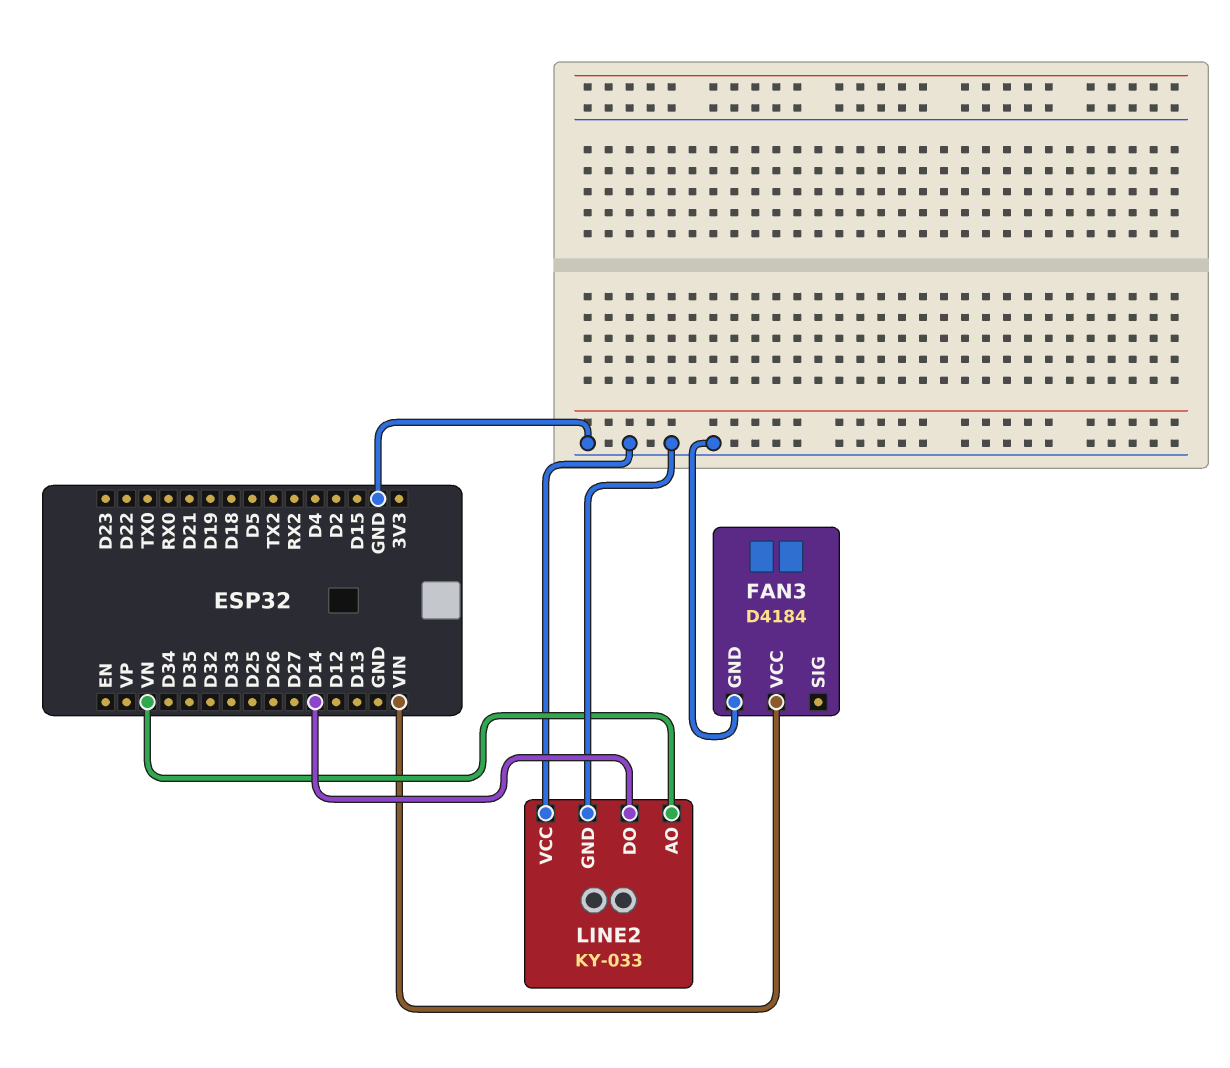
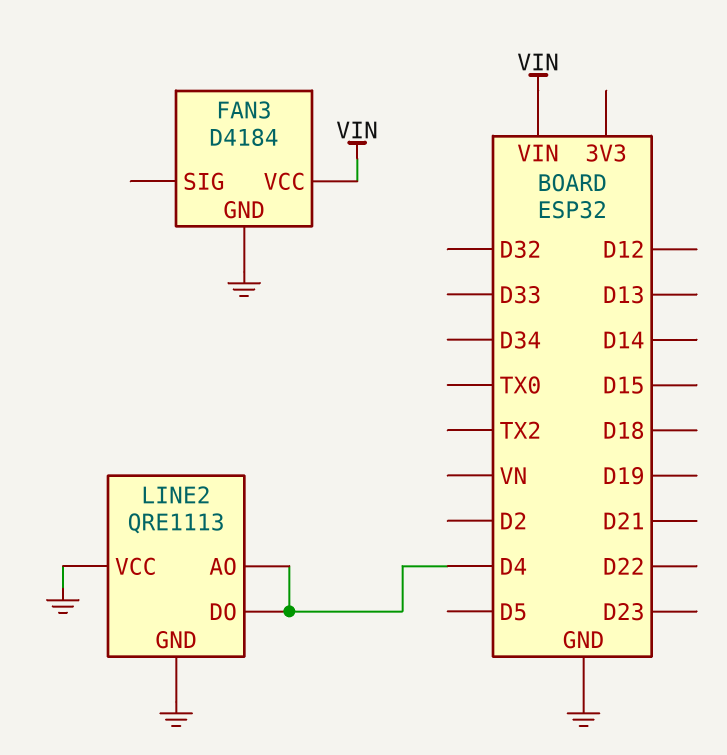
LINE2: KY-033 -> QRE1113
LINE2 pin AO: VN -> D4
LINE2 pin DO: D14 -> D4

